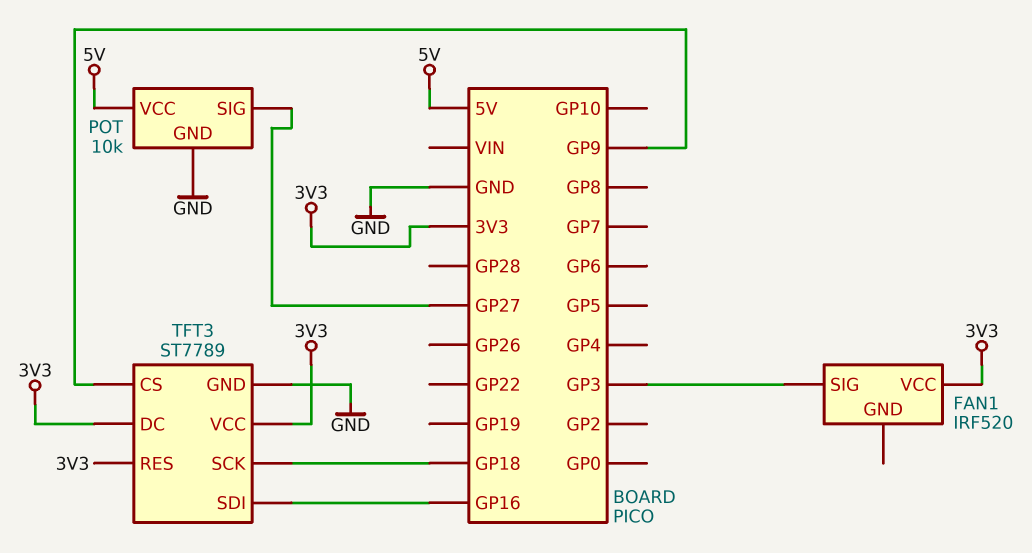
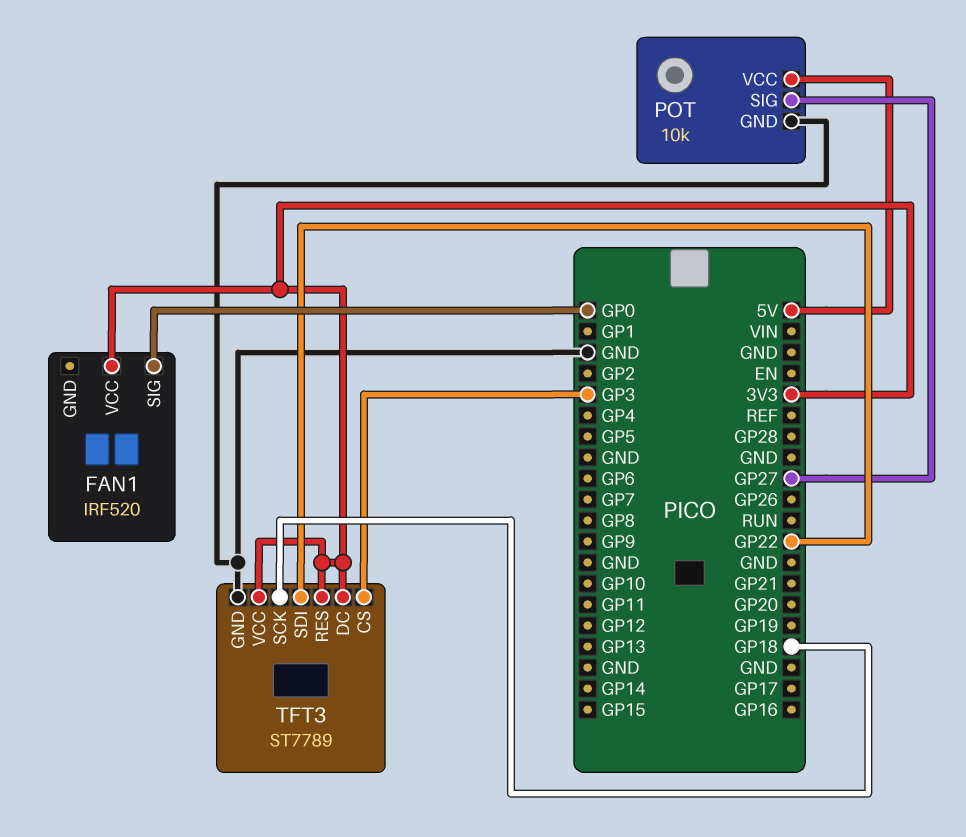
FAN1 pin SIG: GP3 -> GP0
TFT3 pin CS: GP9 -> GP3
TFT3 pin SDI: GP16 -> GP22

